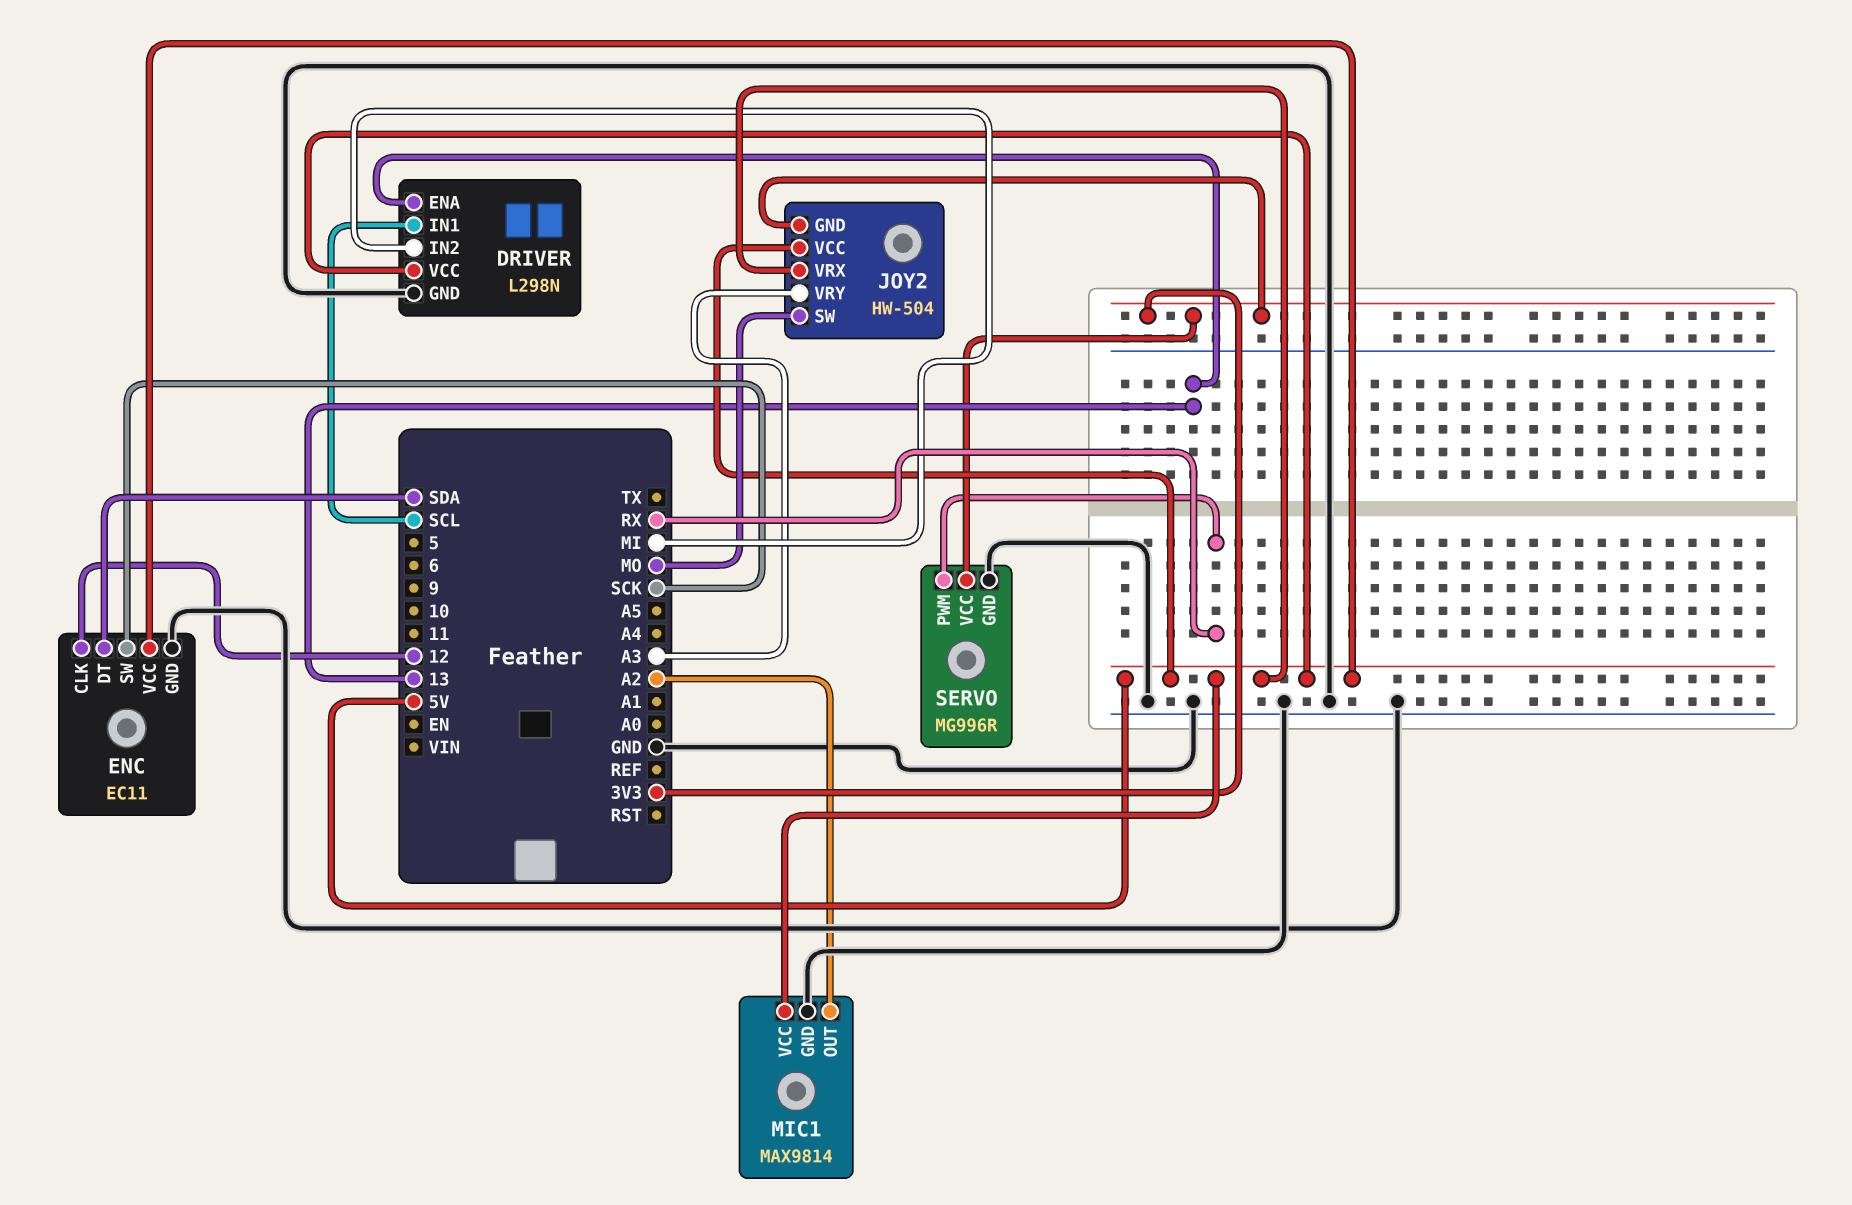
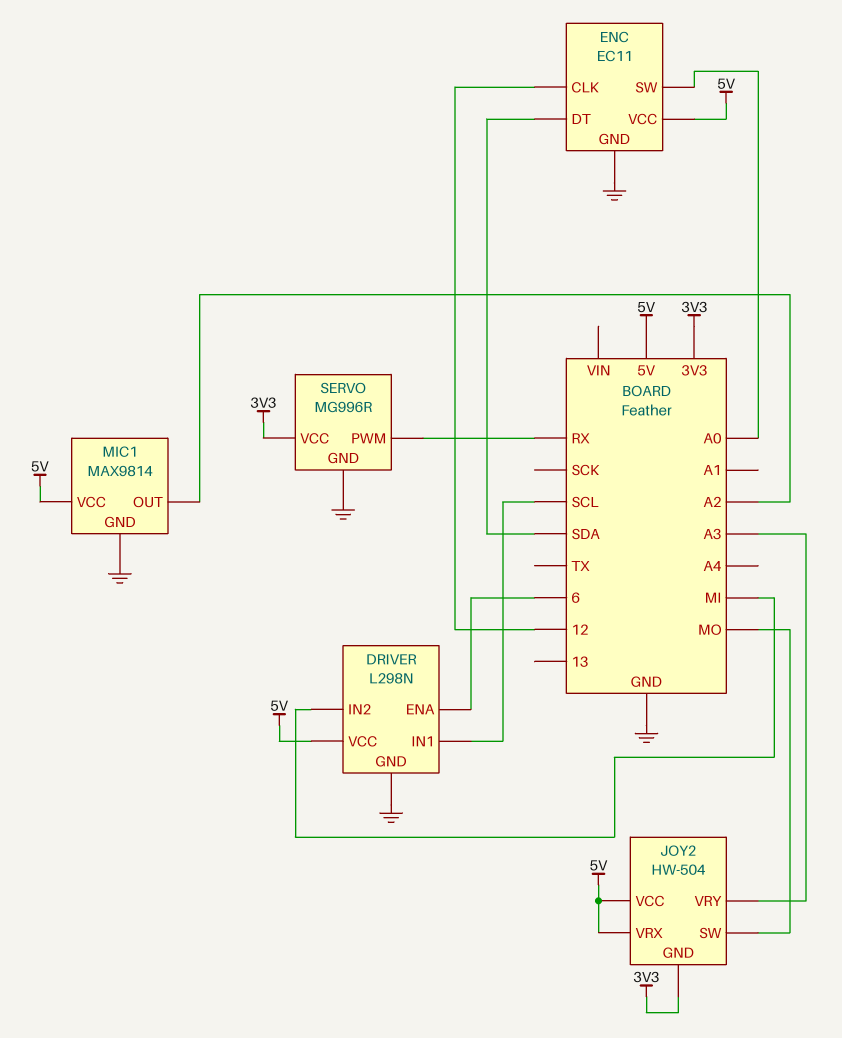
DRIVER pin ENA: 13 -> 6
ENC pin SW: SCK -> A0

